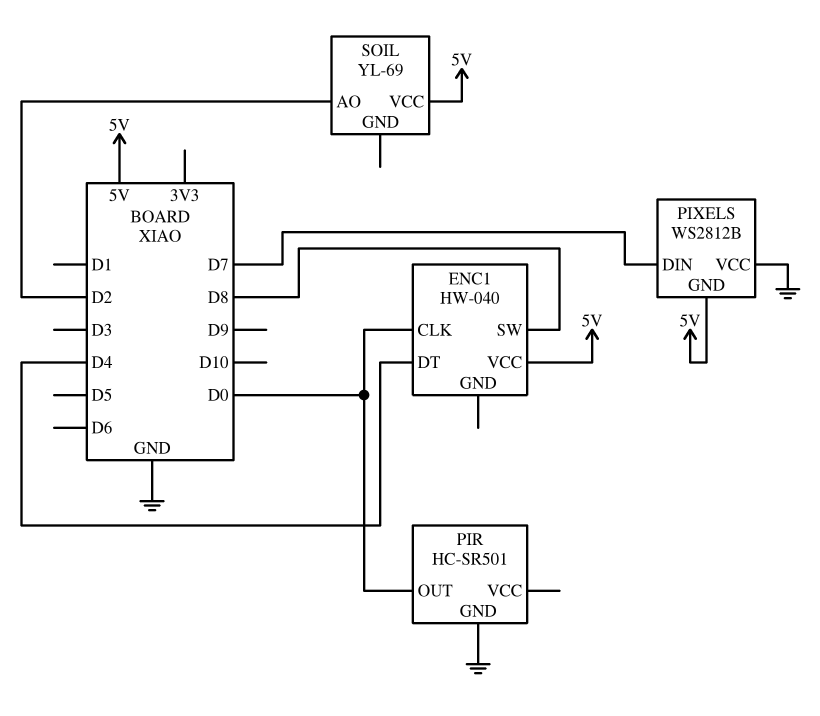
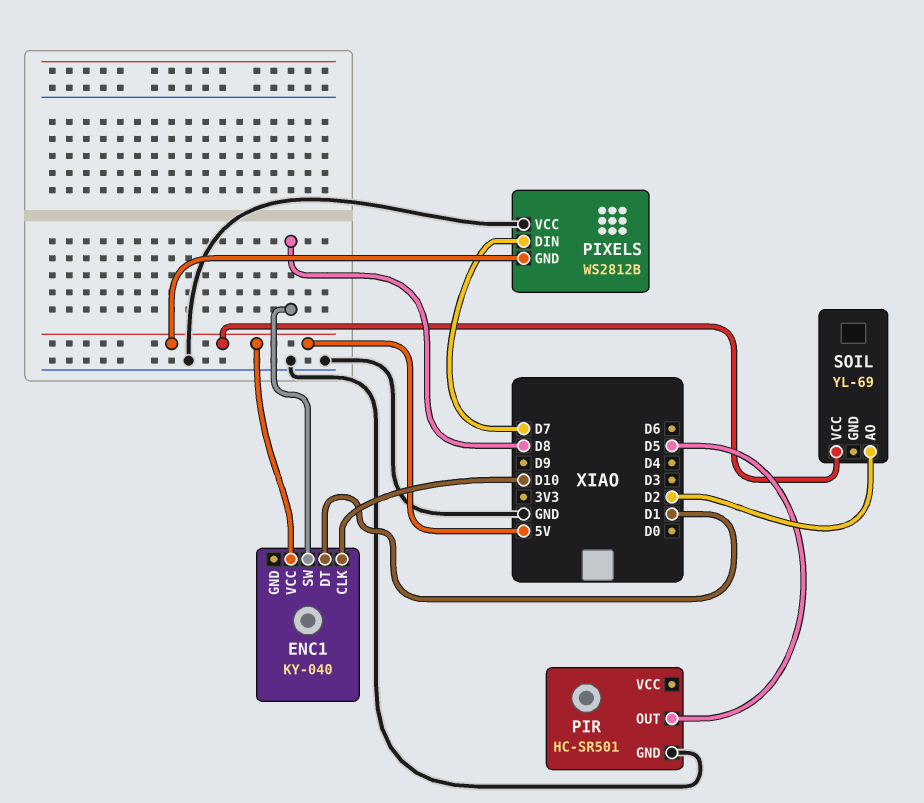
ENC1: HW-040 -> KY-040
ENC1 pin CLK: D0 -> D10
ENC1 pin DT: D4 -> D1
PIR pin OUT: D0 -> D5

